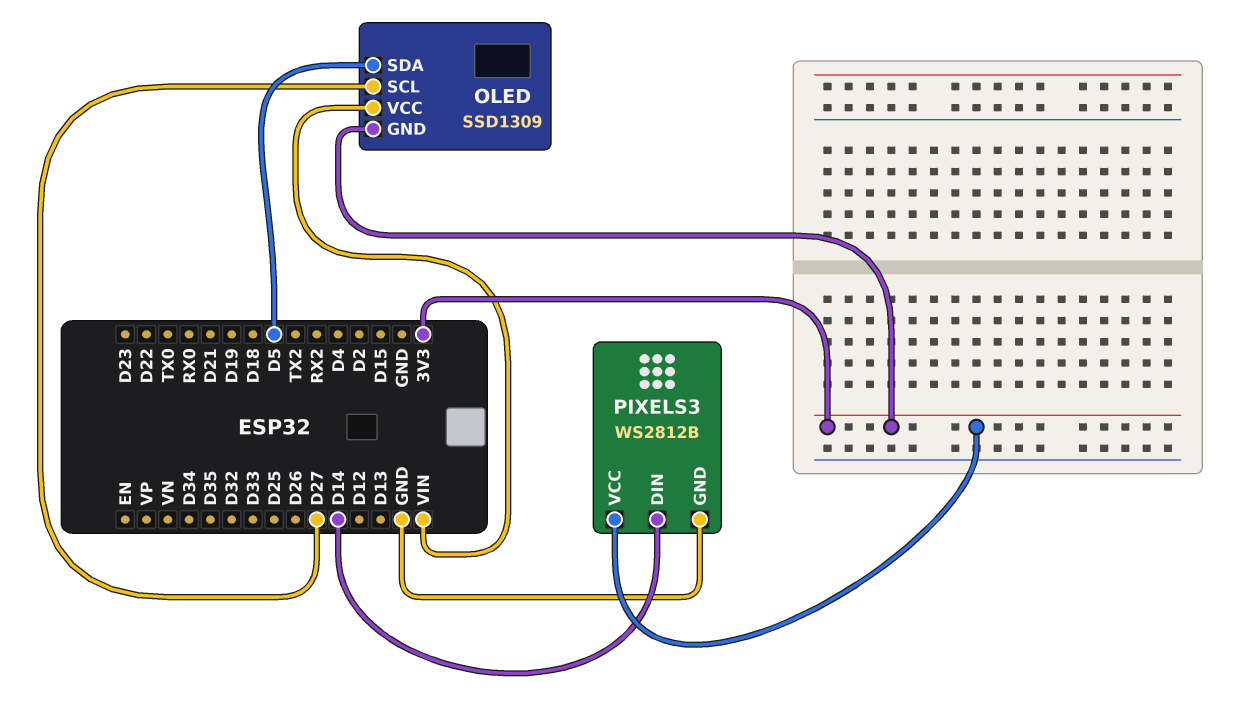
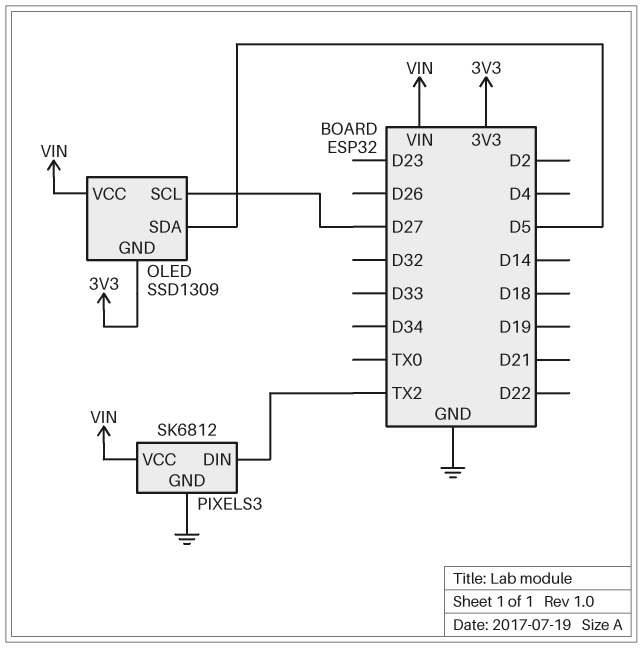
PIXELS3: WS2812B -> SK6812
PIXELS3 pin DIN: D14 -> TX2
PIXELS3 pin VCC: 3V3 -> VIN

